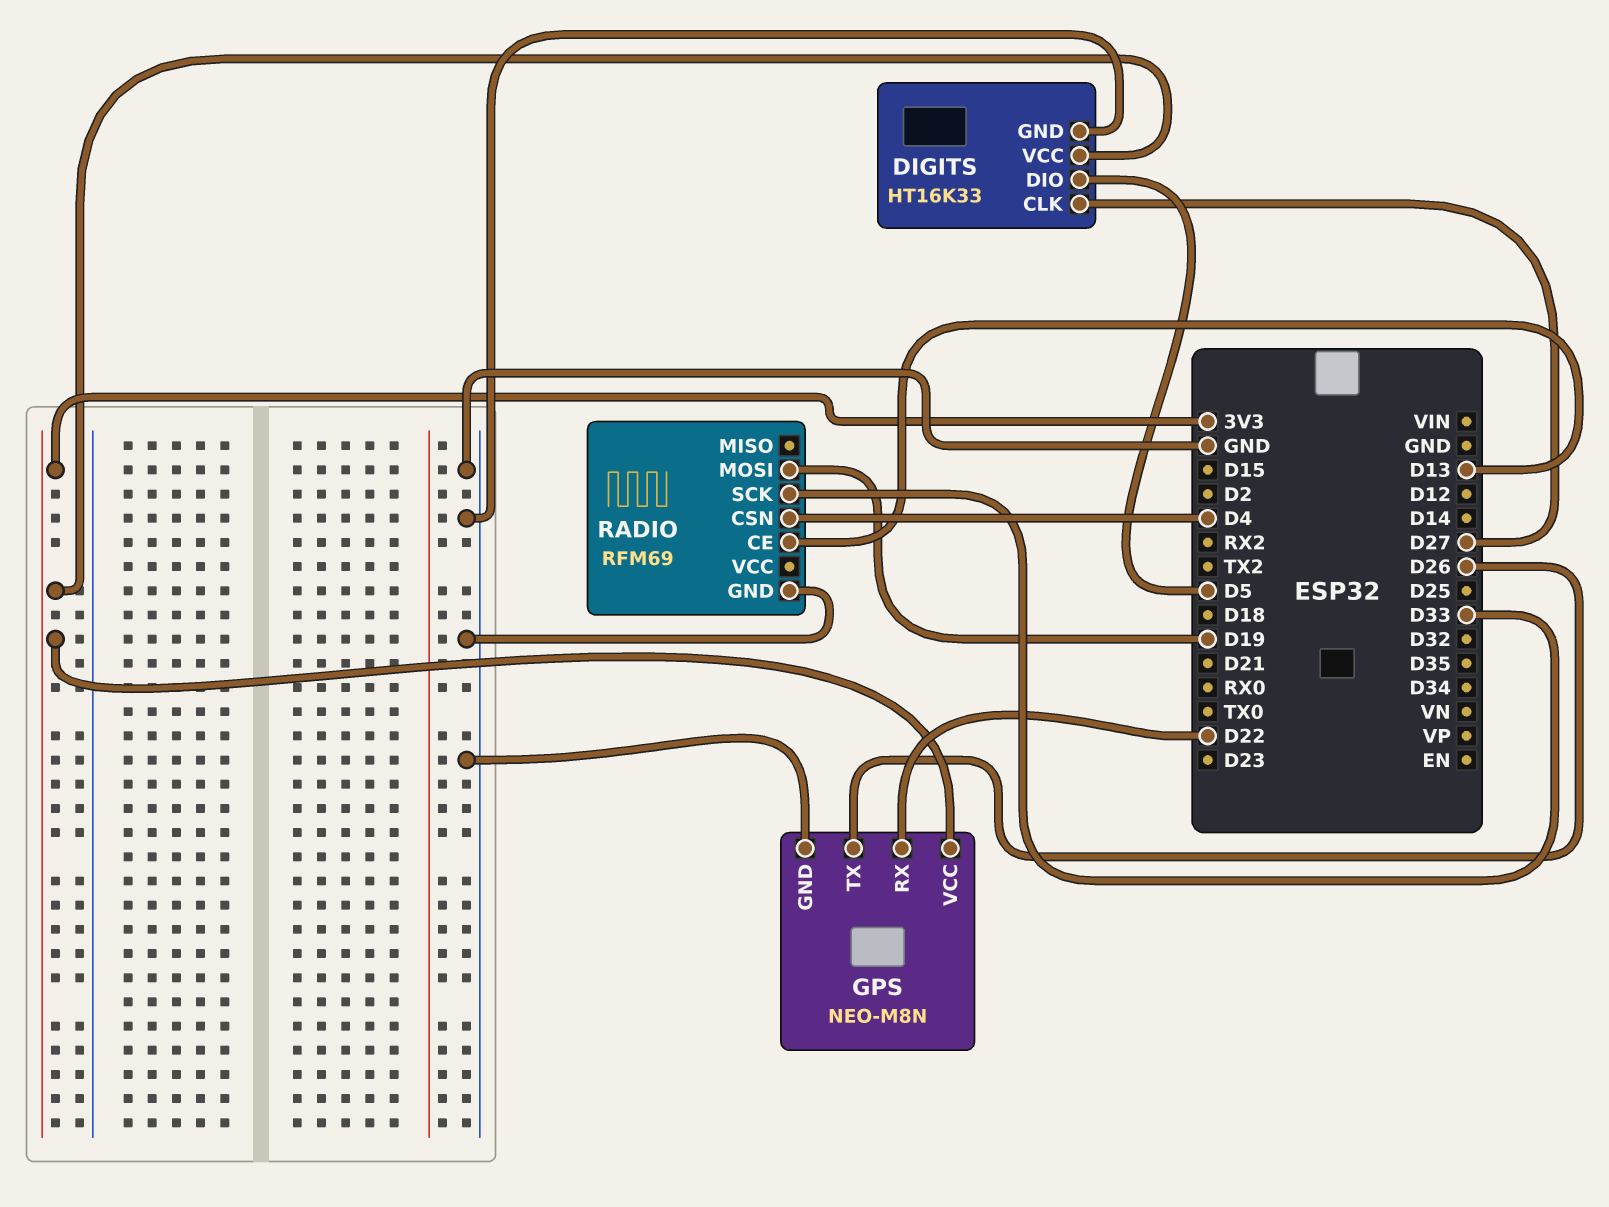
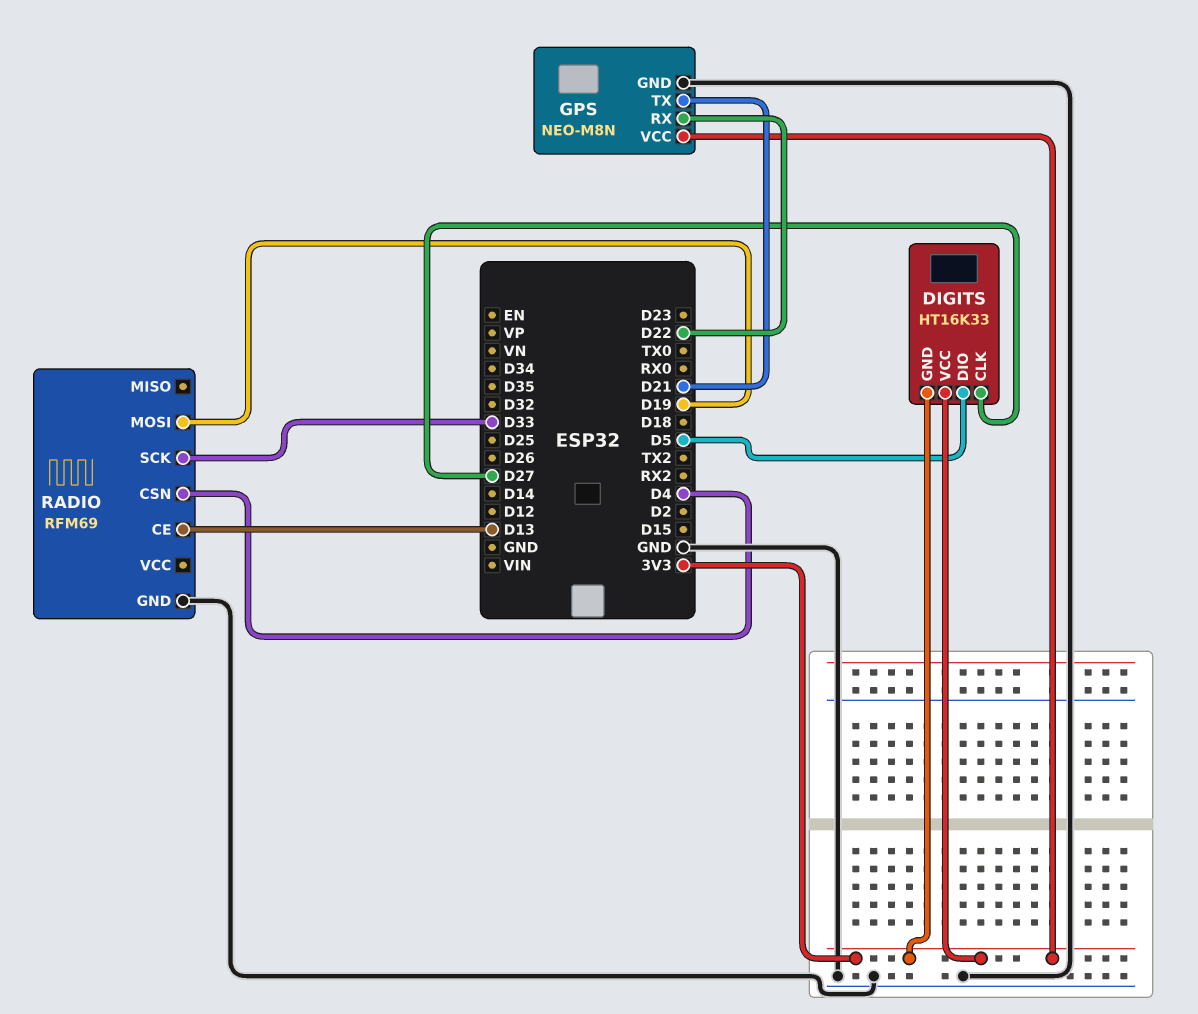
DIGITS pin GND: GND -> 3V3
GPS pin TX: D26 -> D21

